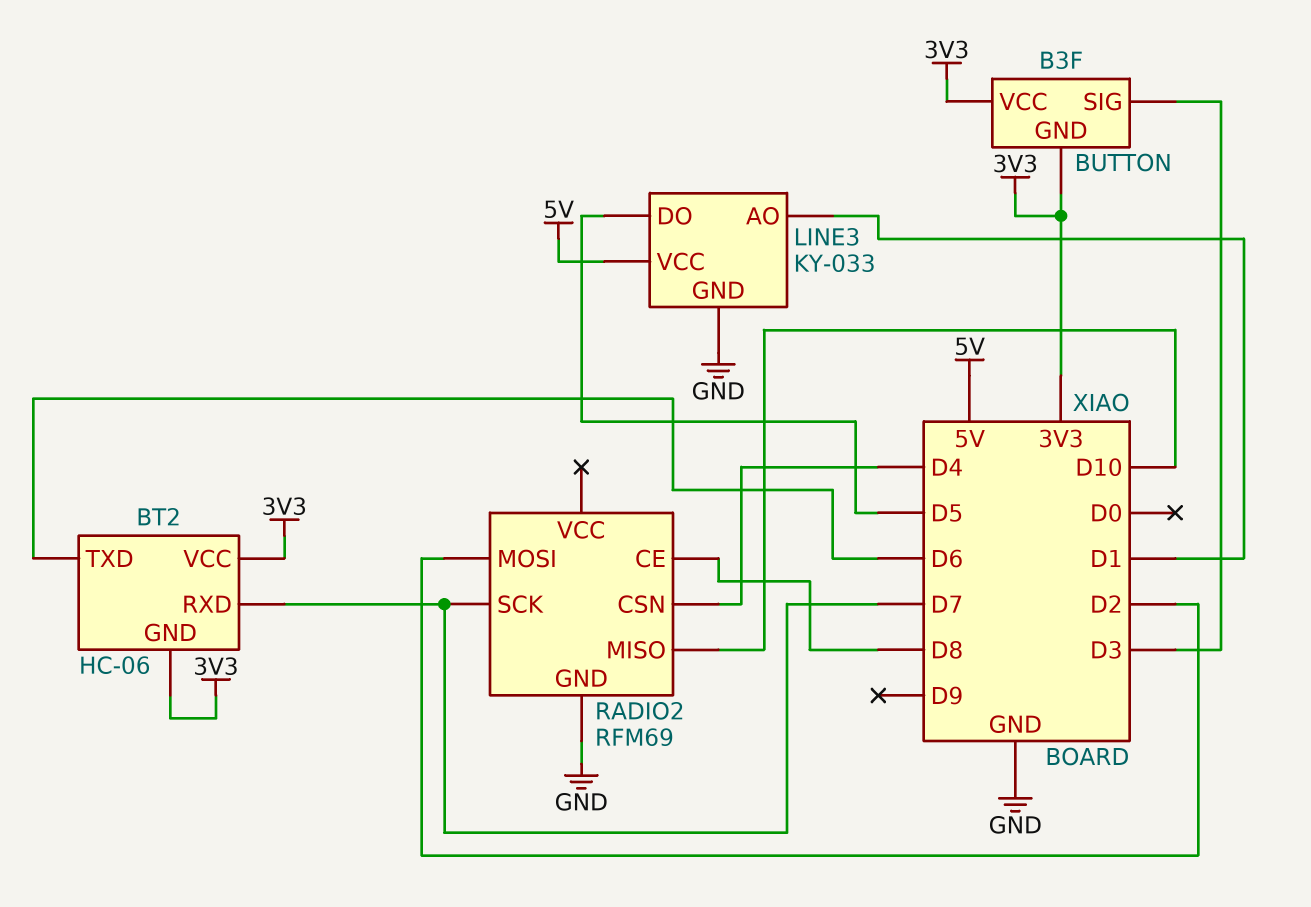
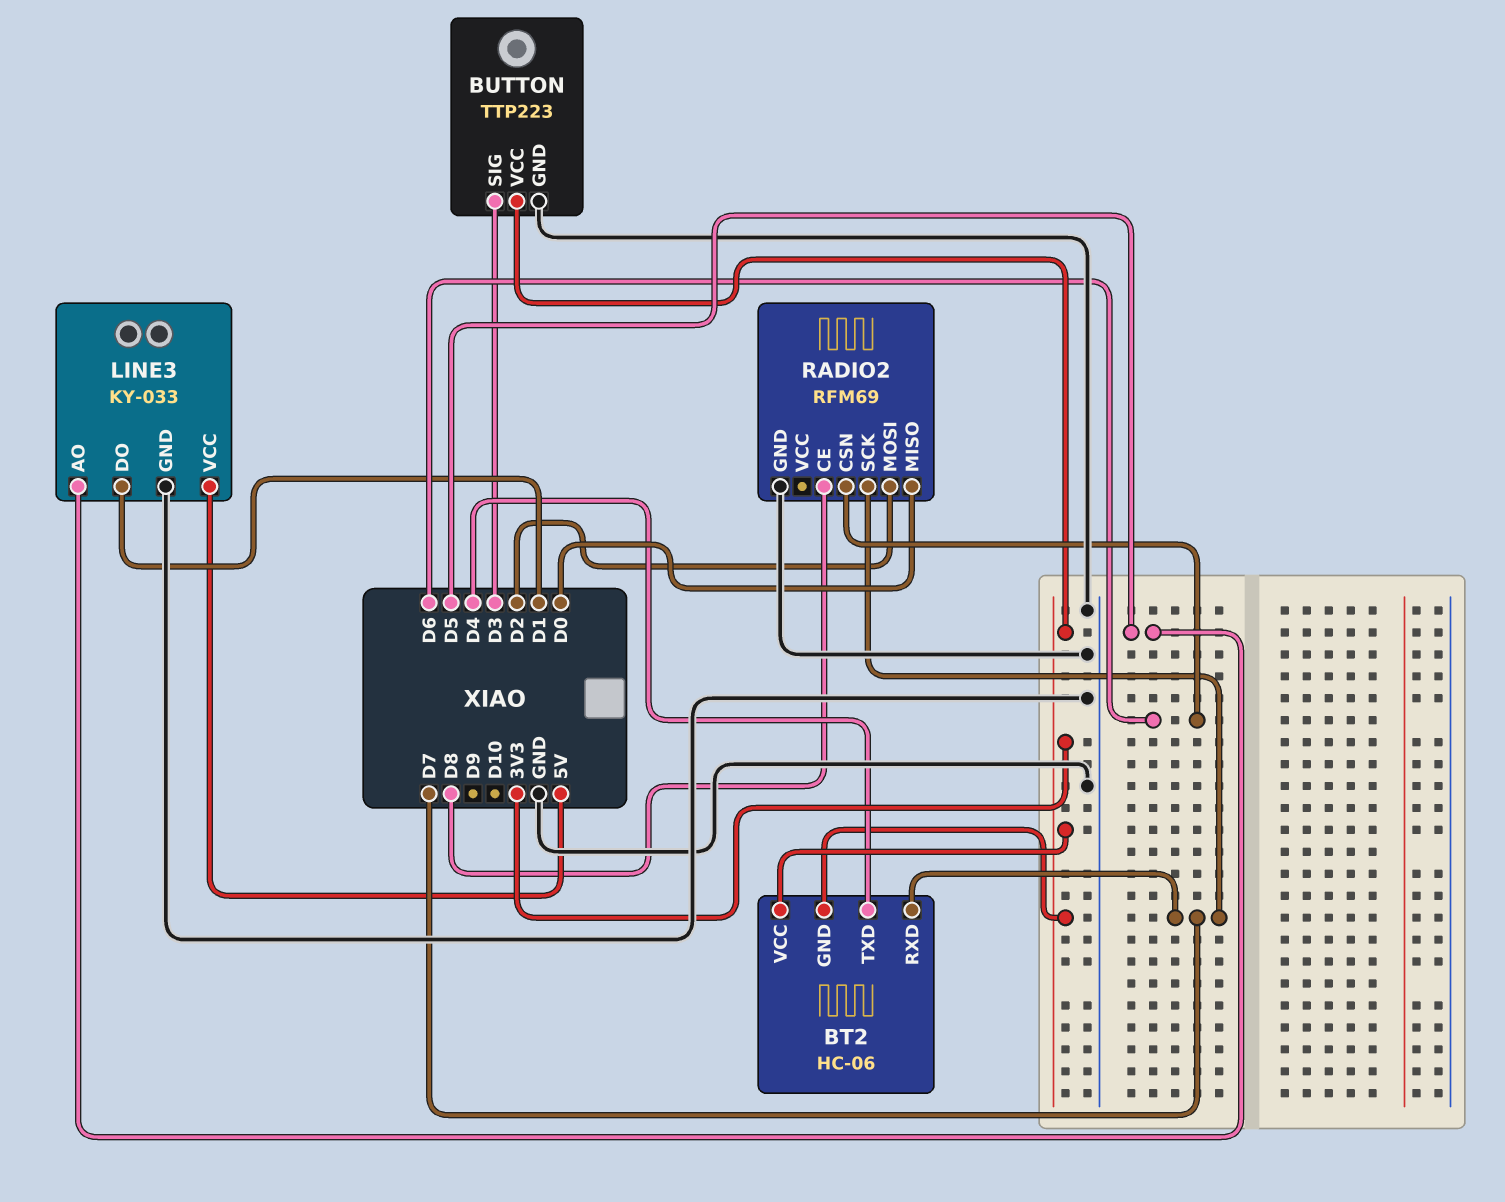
BT2 pin TXD: D6 -> D4
BUTTON: B3F -> TTP223
BUTTON pin GND: 3V3 -> GND
LINE3 pin AO: D1 -> D5
LINE3 pin DO: D5 -> D1
RADIO2 pin CSN: D4 -> D6
RADIO2 pin MISO: D10 -> D0

